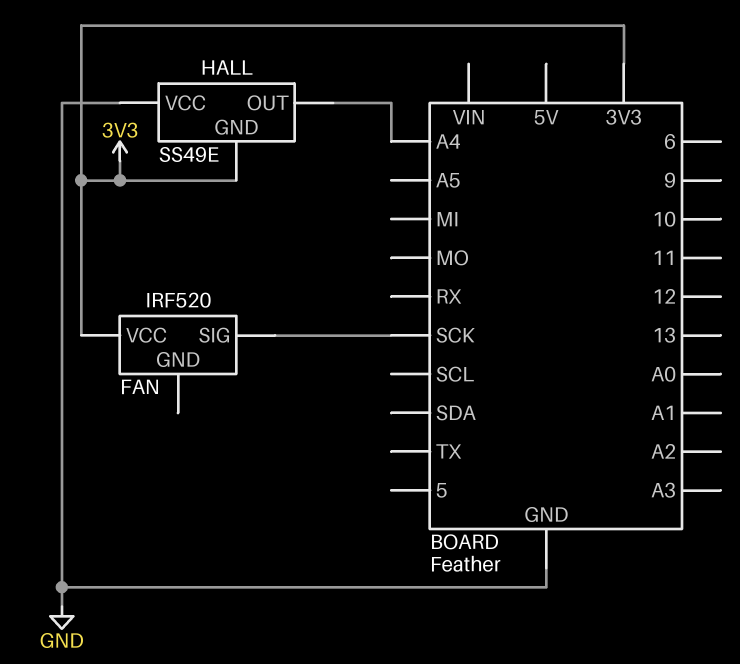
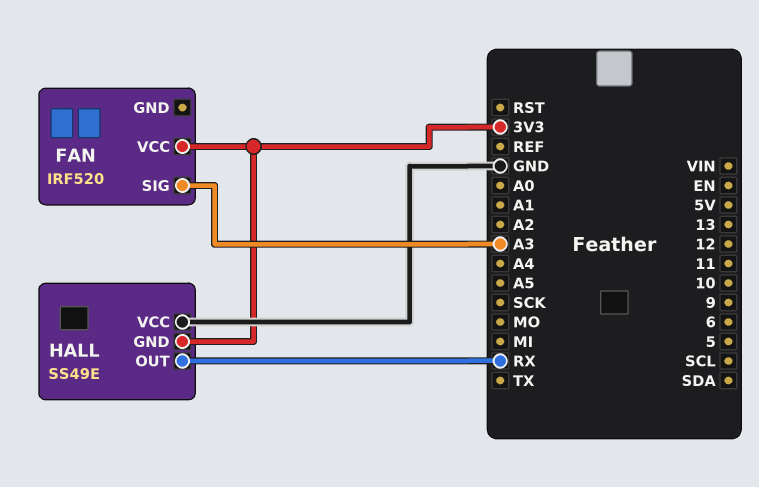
FAN pin SIG: SCK -> A3
HALL pin OUT: A4 -> RX

